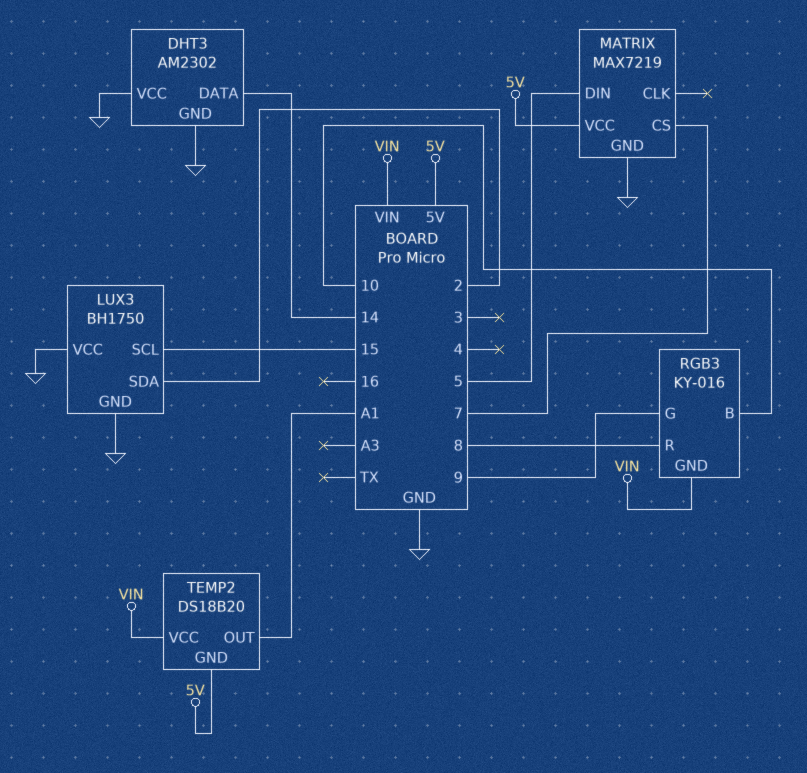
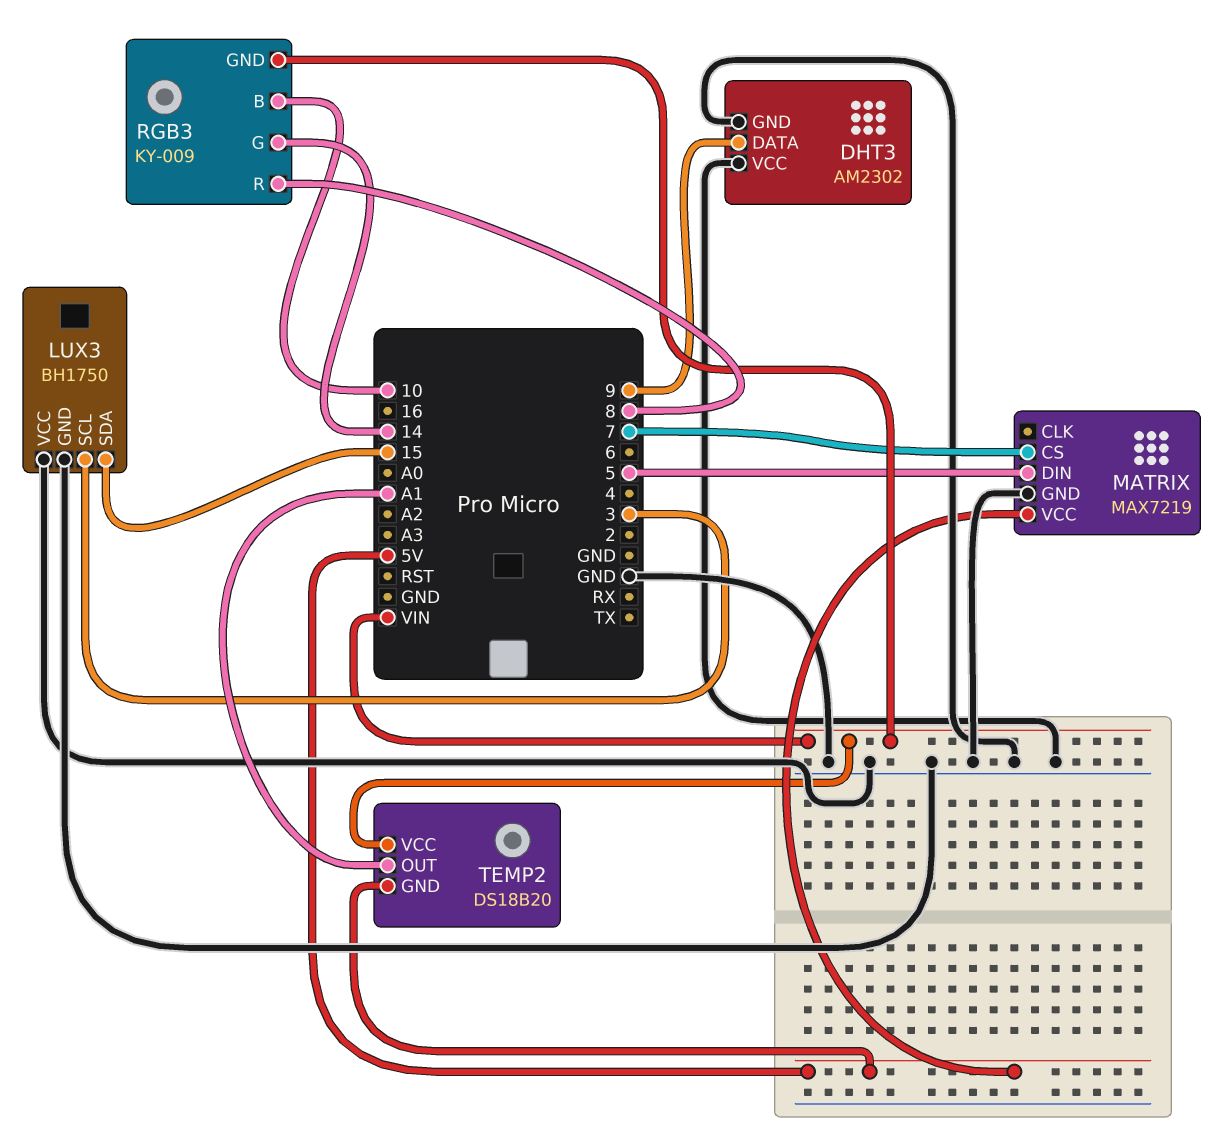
DHT3 pin DATA: 14 -> 9
LUX3 pin SCL: 15 -> 3
LUX3 pin SDA: 2 -> 15
RGB3: KY-016 -> KY-009
RGB3 pin G: 9 -> 14

